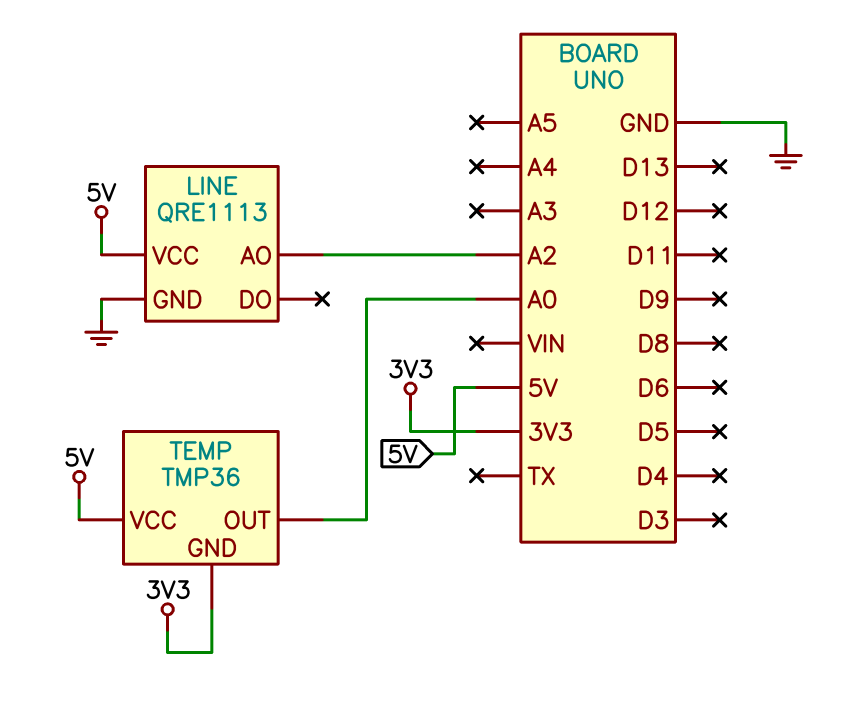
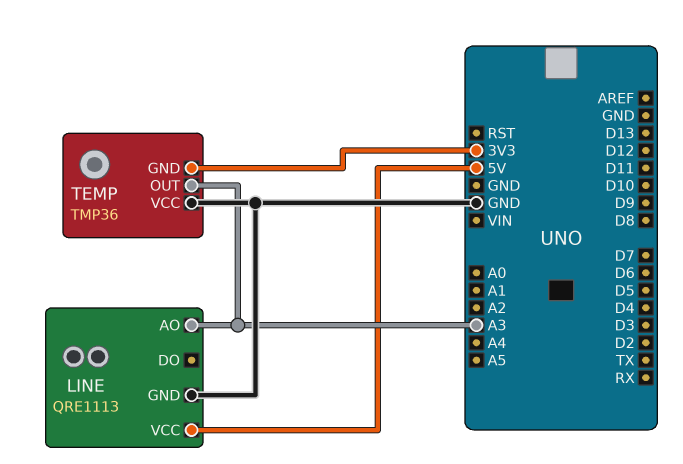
LINE pin AO: A2 -> A3
TEMP pin OUT: A0 -> A3
TEMP pin VCC: 5V -> GND

